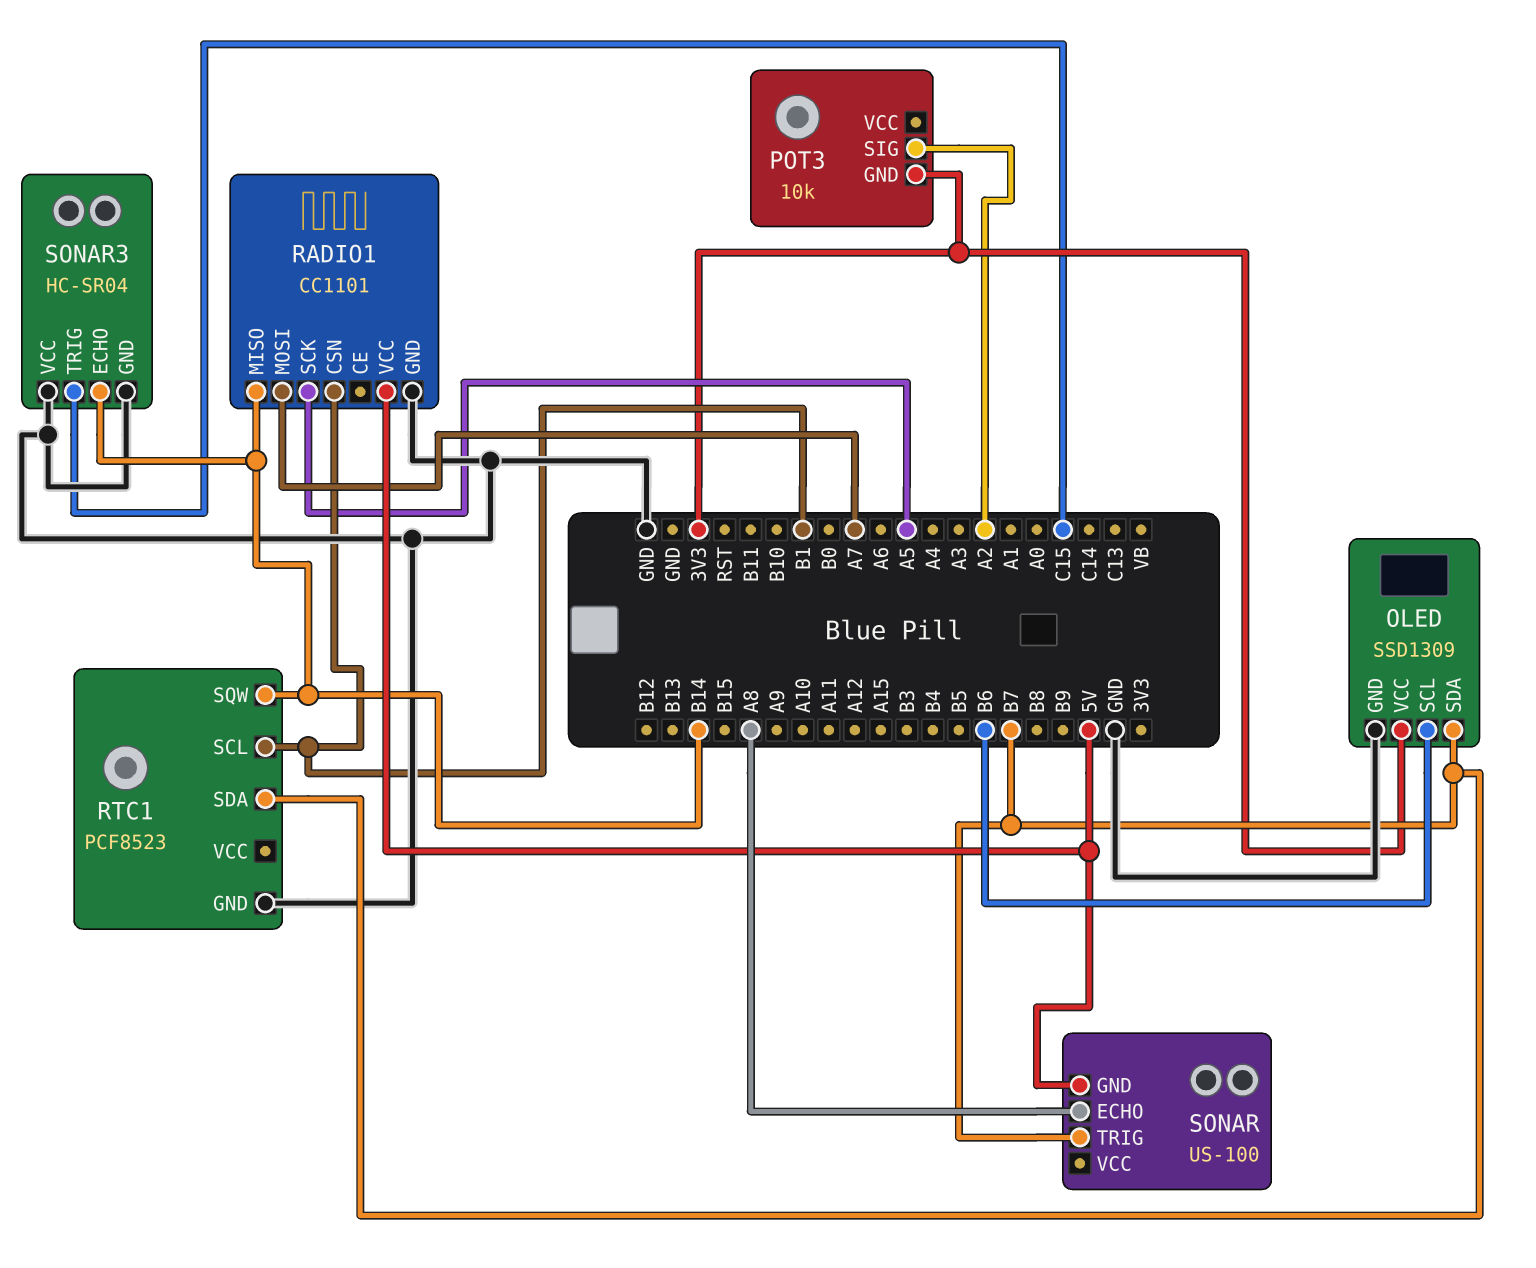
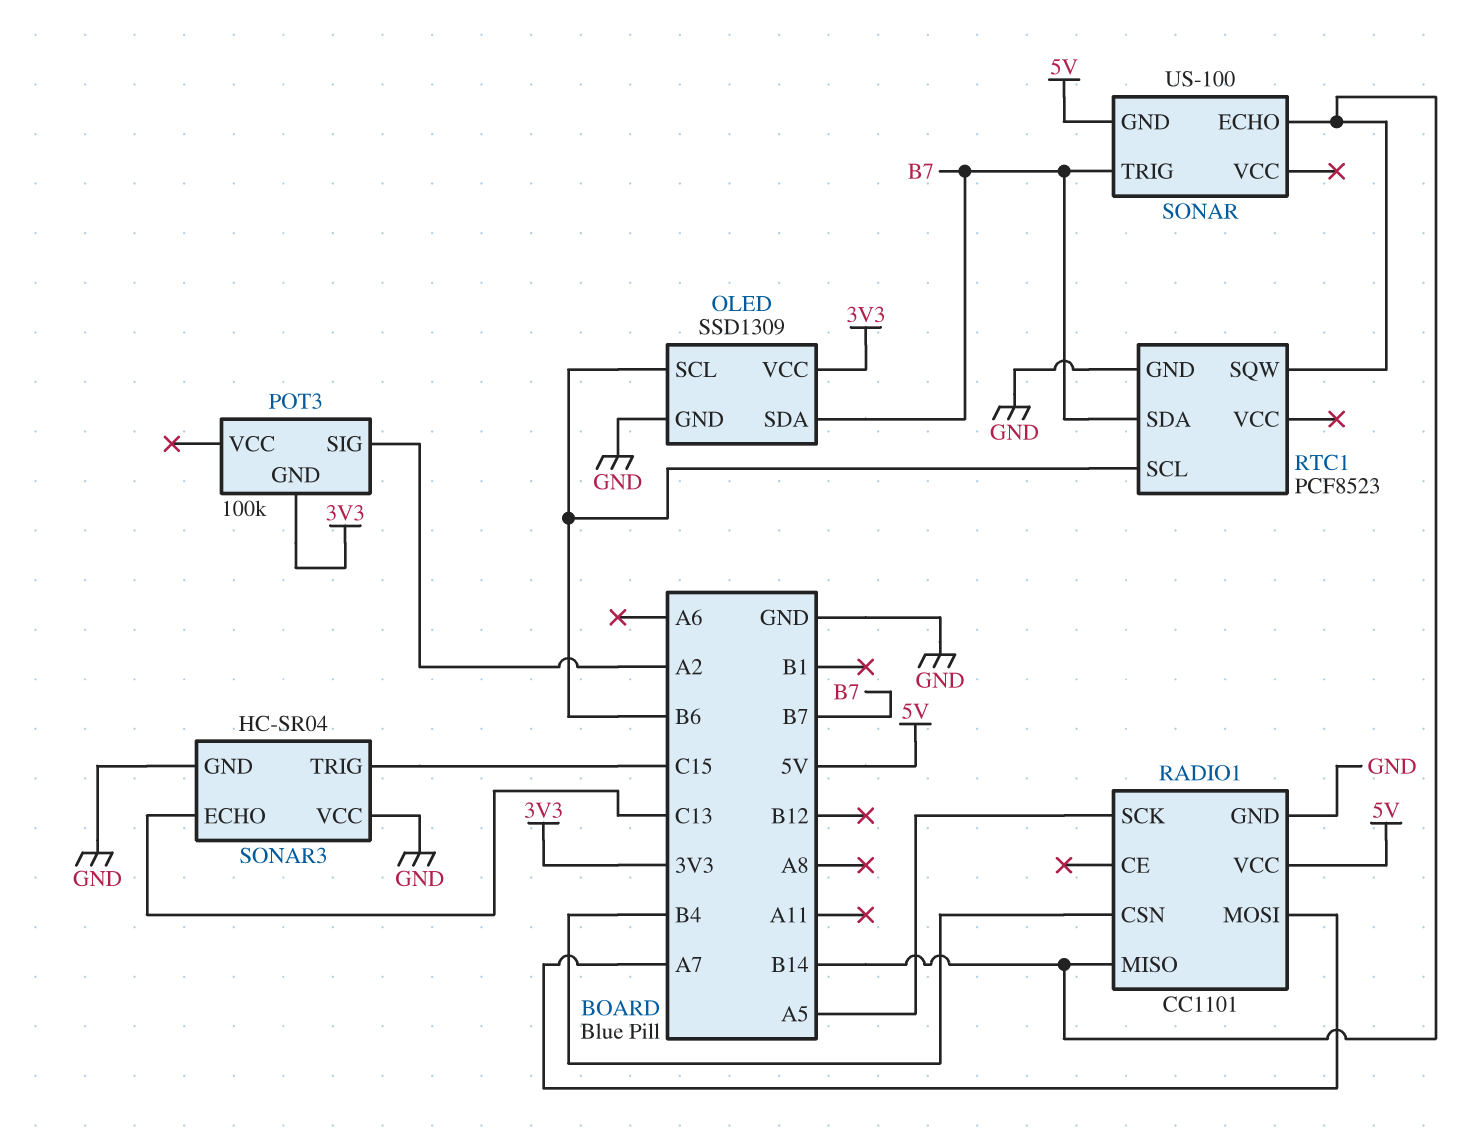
POT3: 10k -> 100k
RADIO1 pin CSN: B1 -> B4
RTC1 pin SCL: B1 -> B6
SONAR pin ECHO: A8 -> B14
SONAR3 pin ECHO: B14 -> C13

